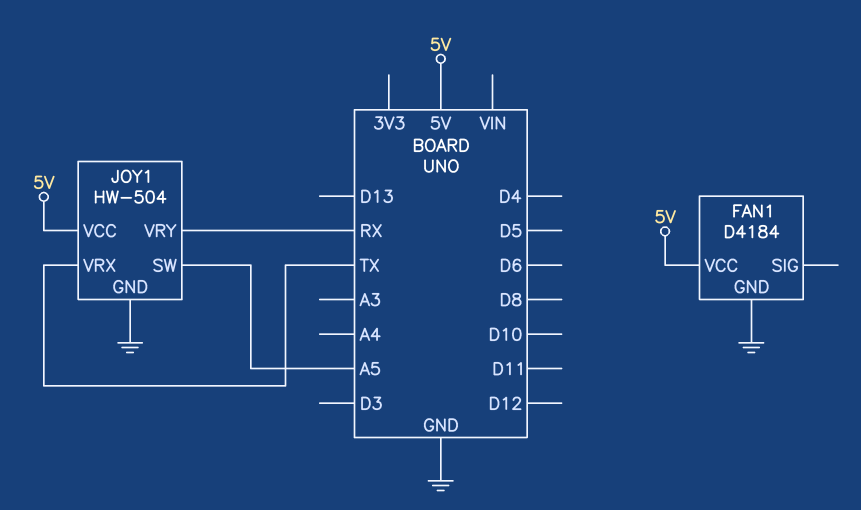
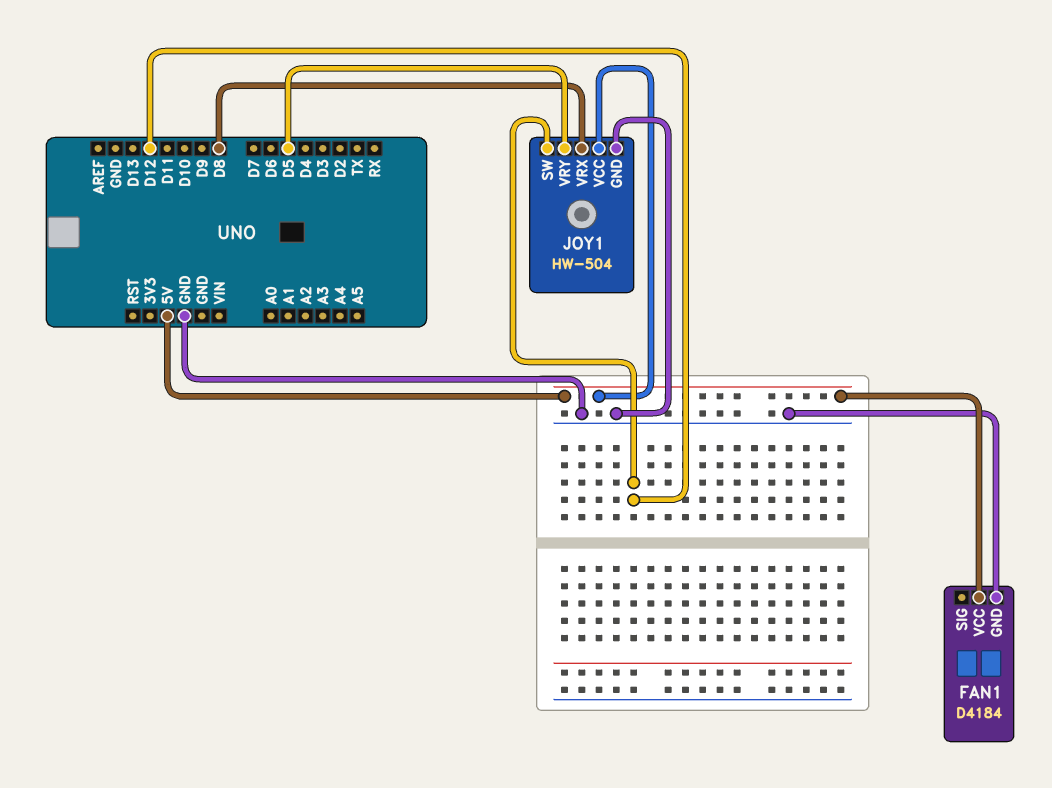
JOY1 pin SW: A5 -> D12
JOY1 pin VRX: TX -> D8
JOY1 pin VRY: RX -> D5

